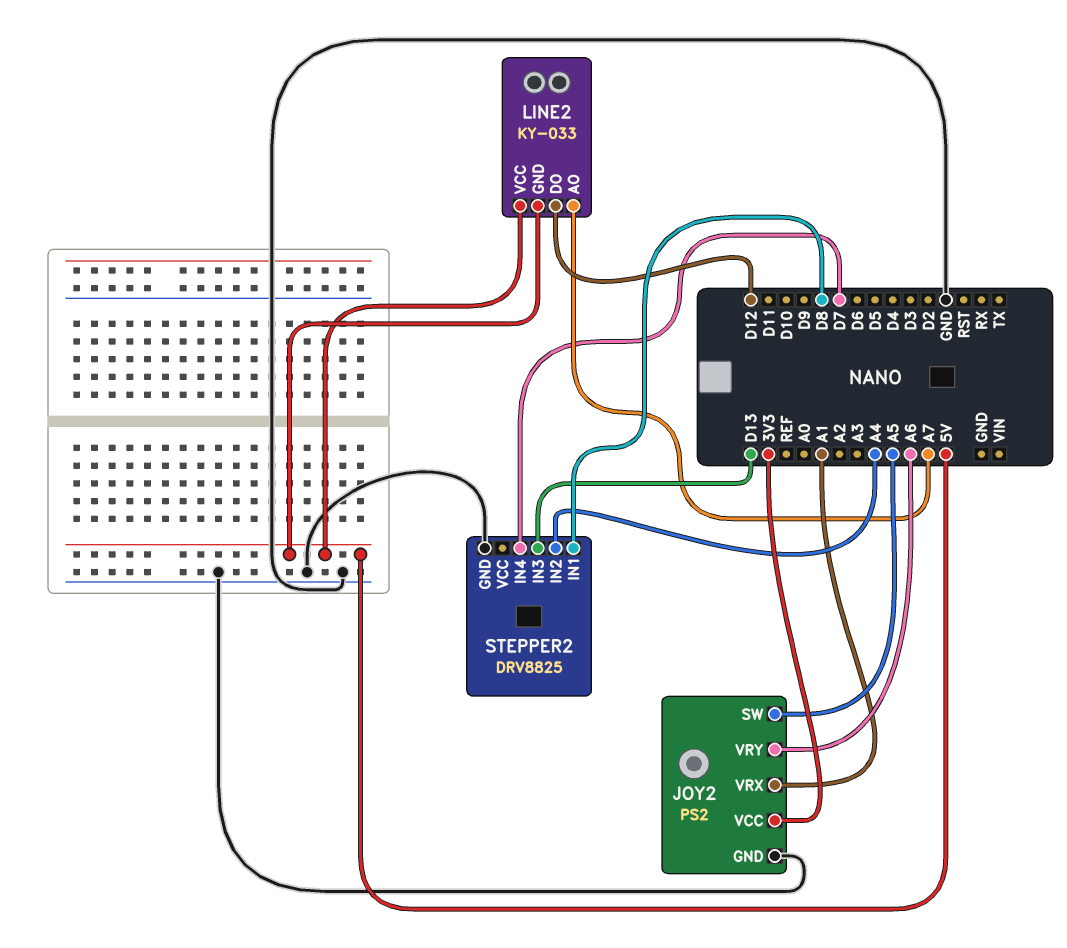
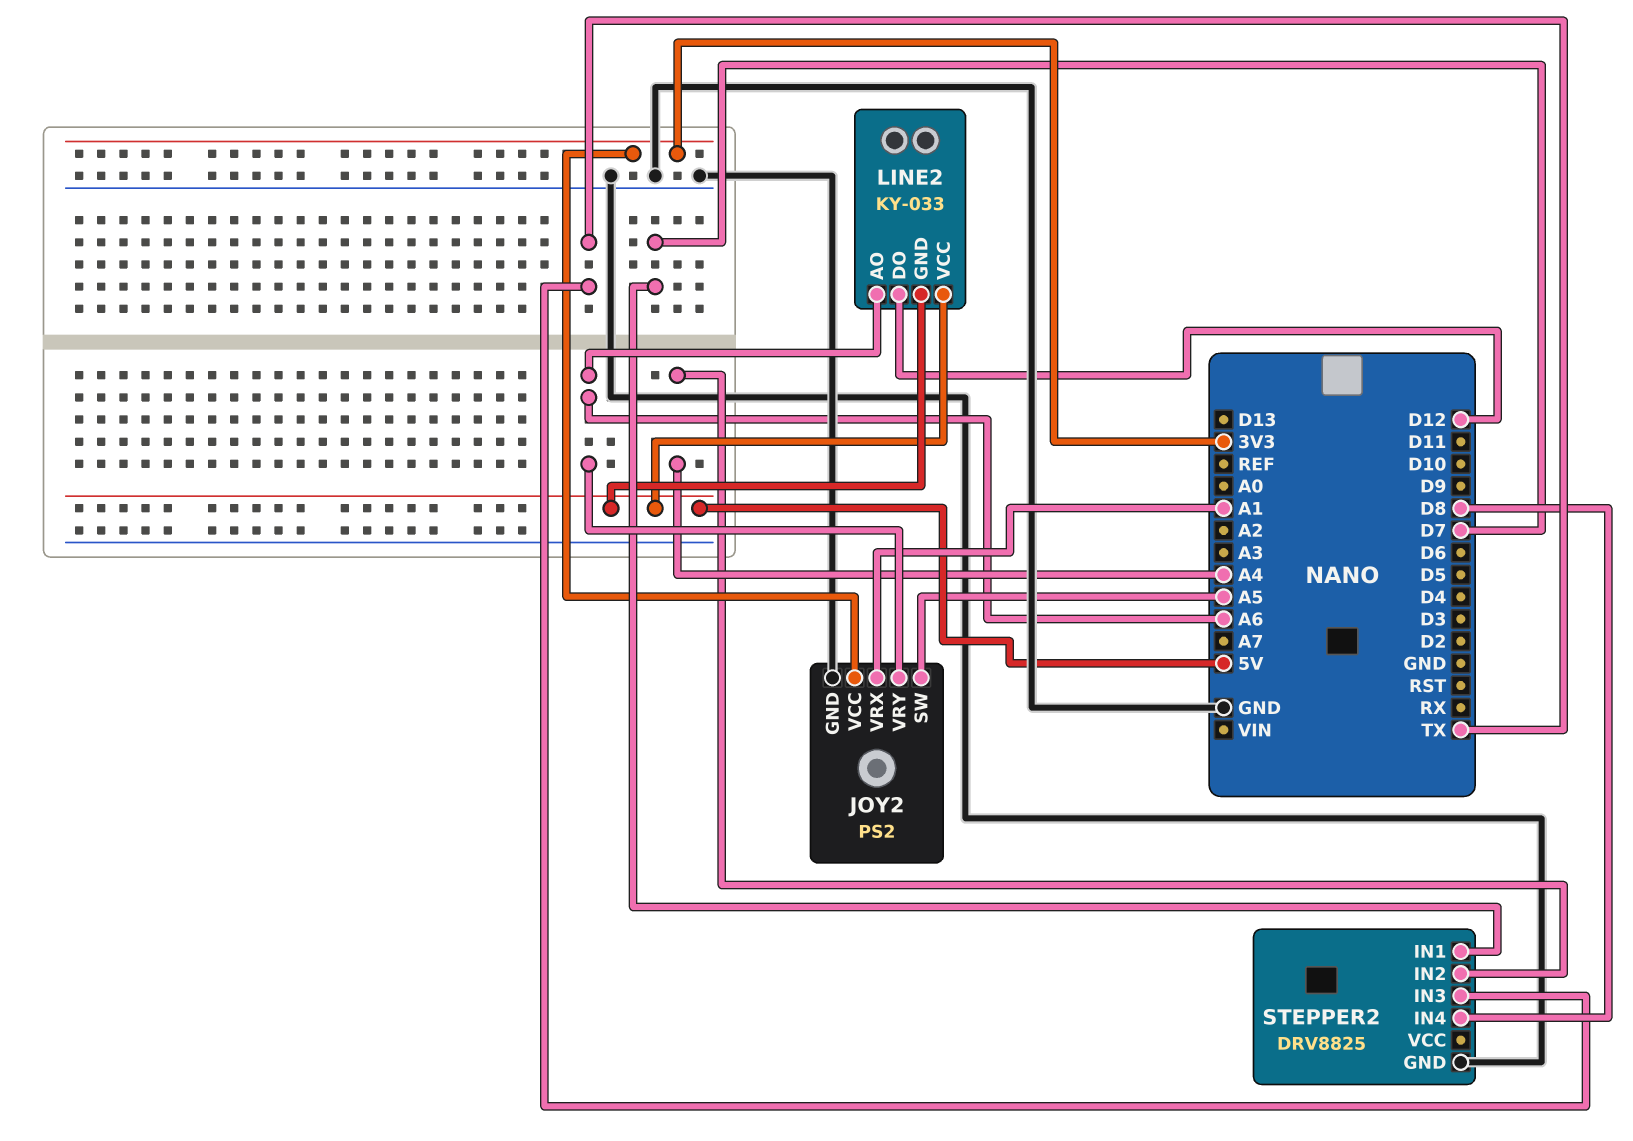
LINE2 pin AO: A7 -> A6
STEPPER2 pin IN1: D8 -> D7
STEPPER2 pin IN3: D13 -> TX
STEPPER2 pin IN4: D7 -> D8

